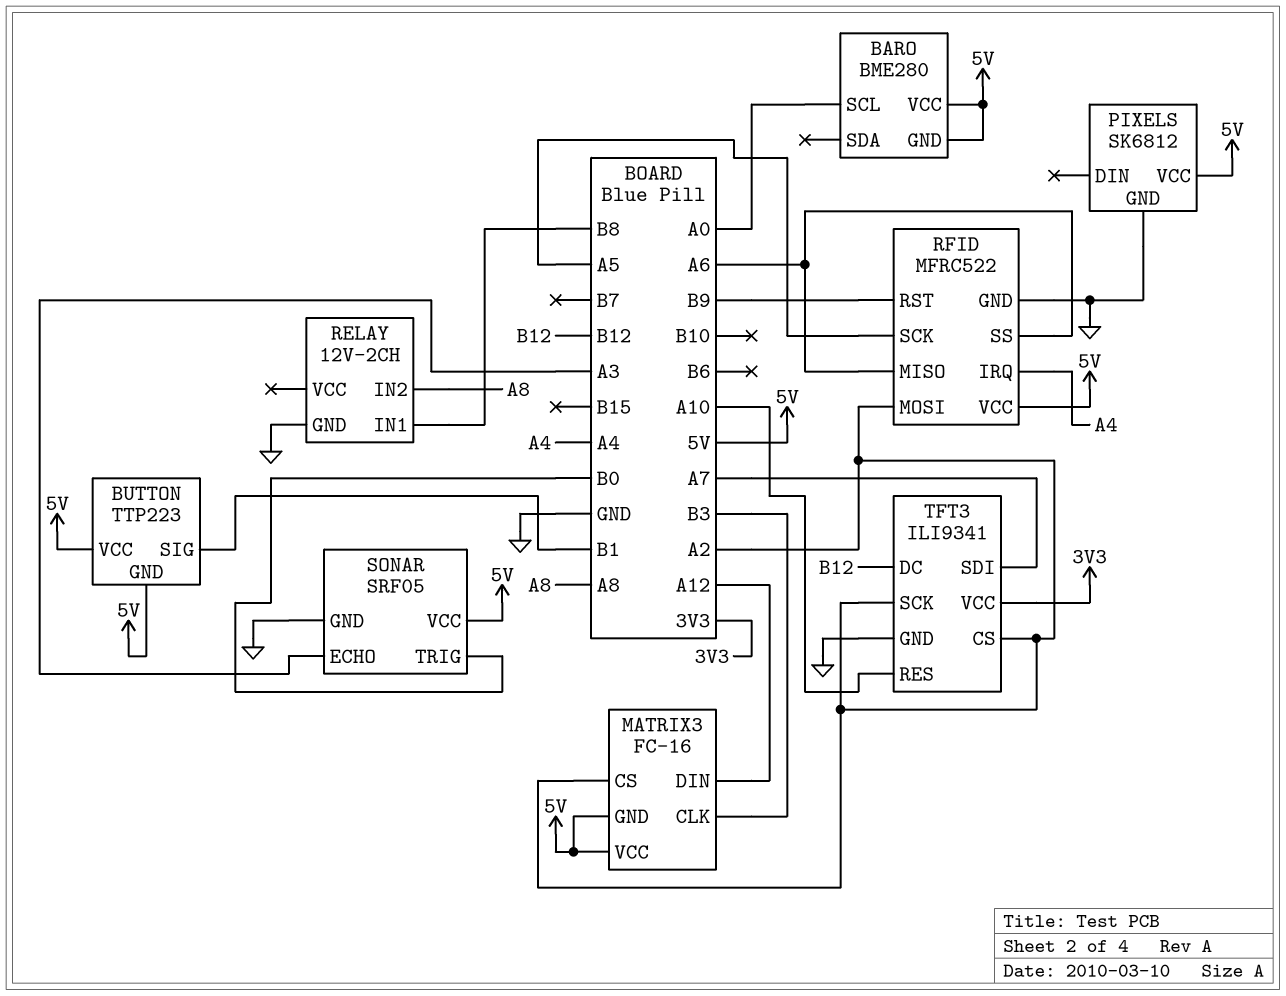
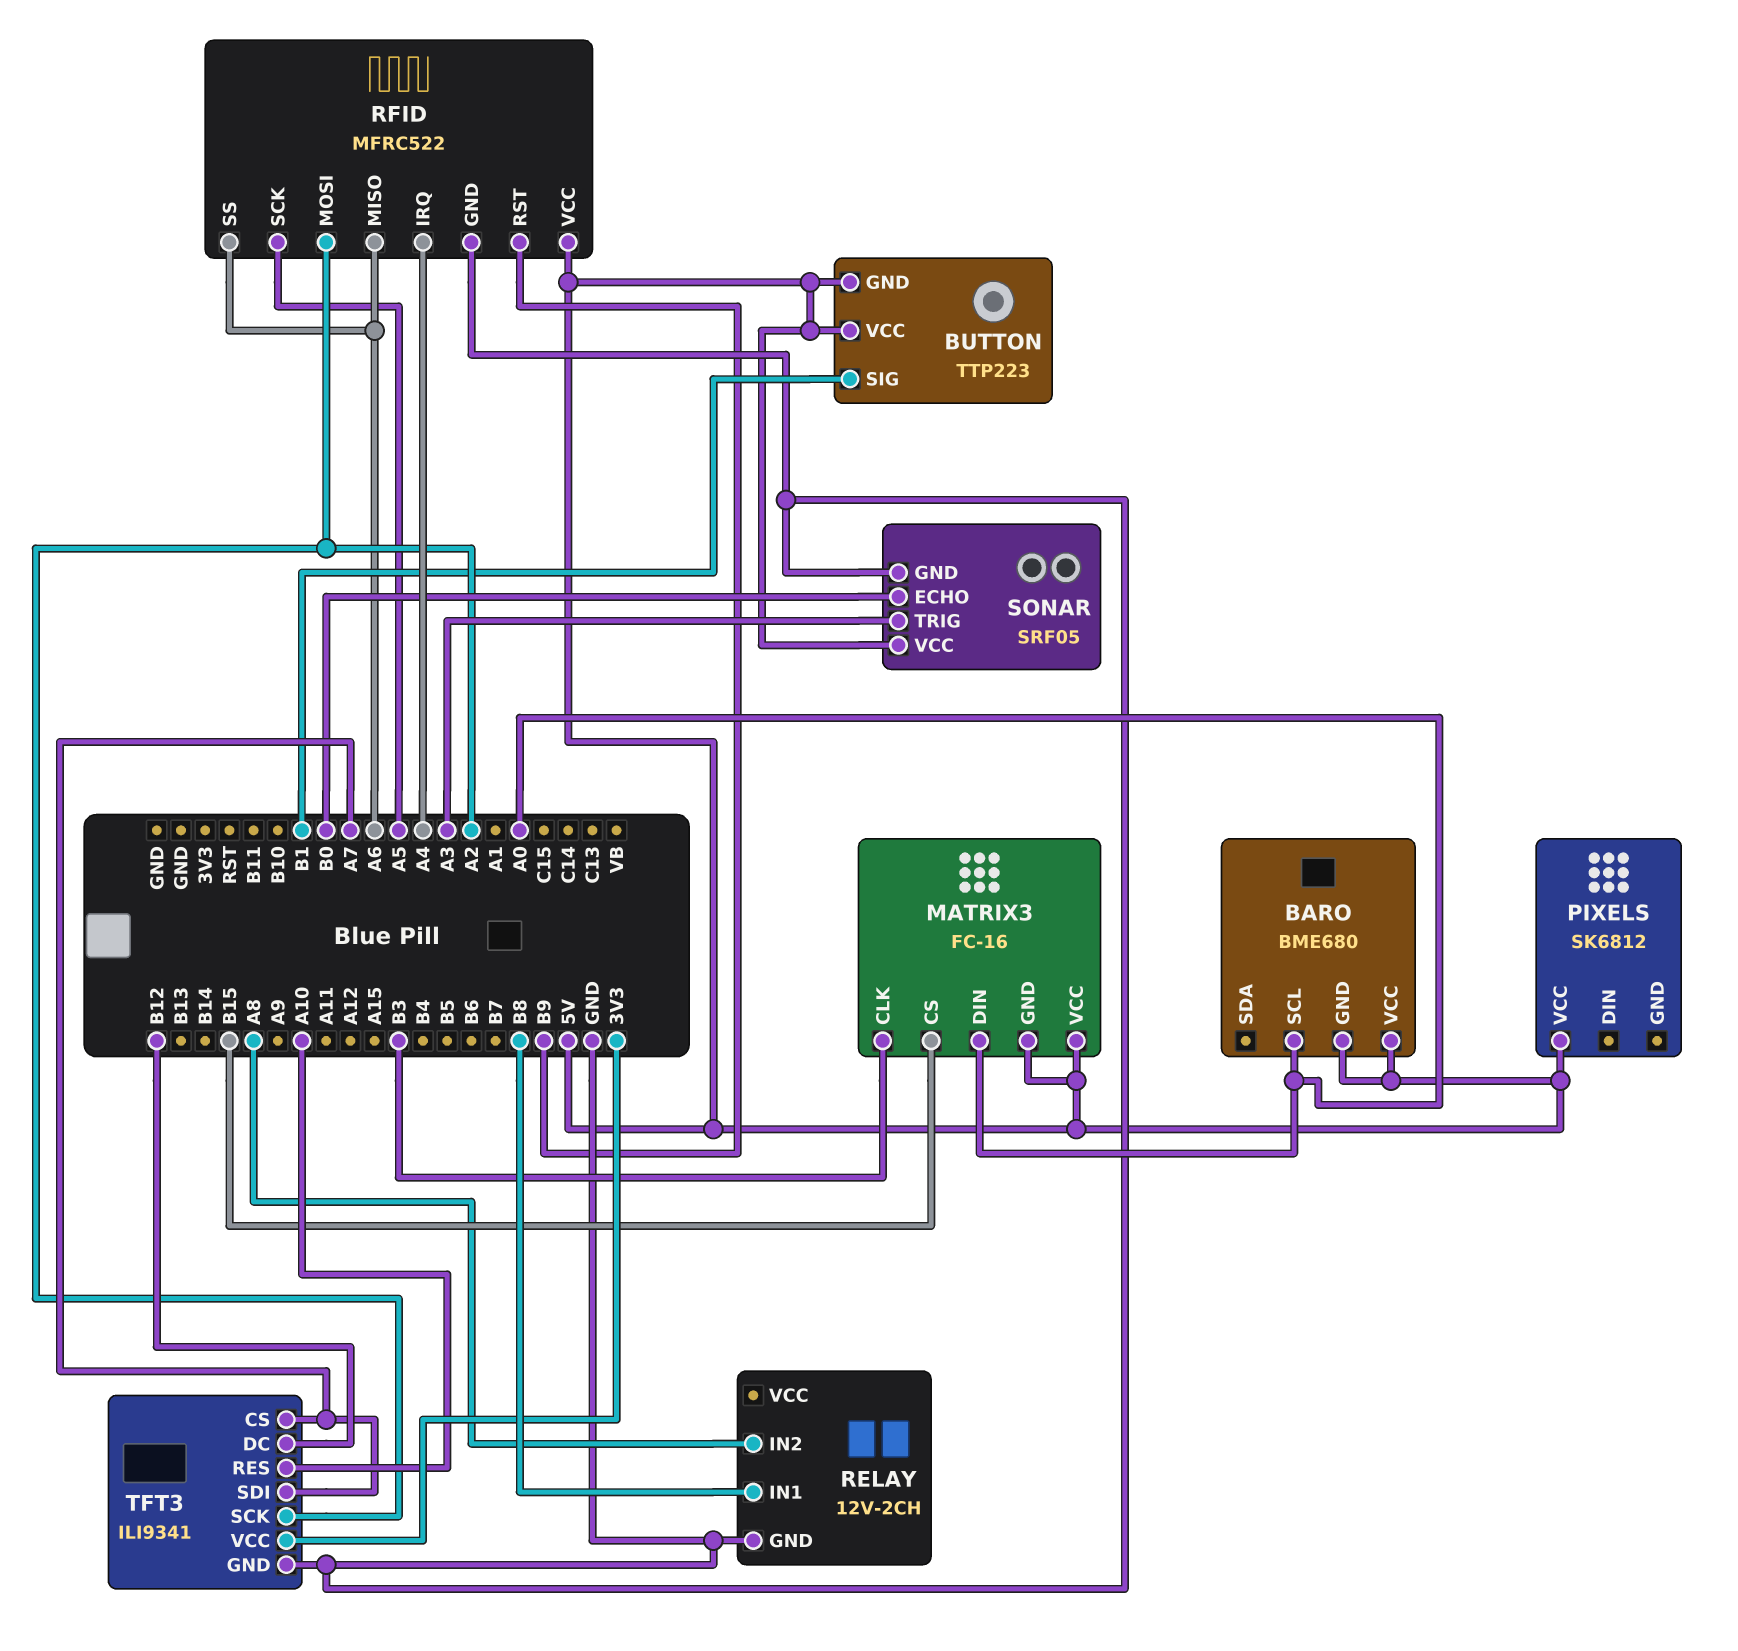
BARO: BME280 -> BME680
MATRIX3 pin CS: A2 -> B15
MATRIX3 pin DIN: A12 -> A0
PIXELS pin GND: GND -> none
SONAR pin ECHO: A3 -> B0
SONAR pin TRIG: B0 -> A3
TFT3 pin CS: A2 -> A7

